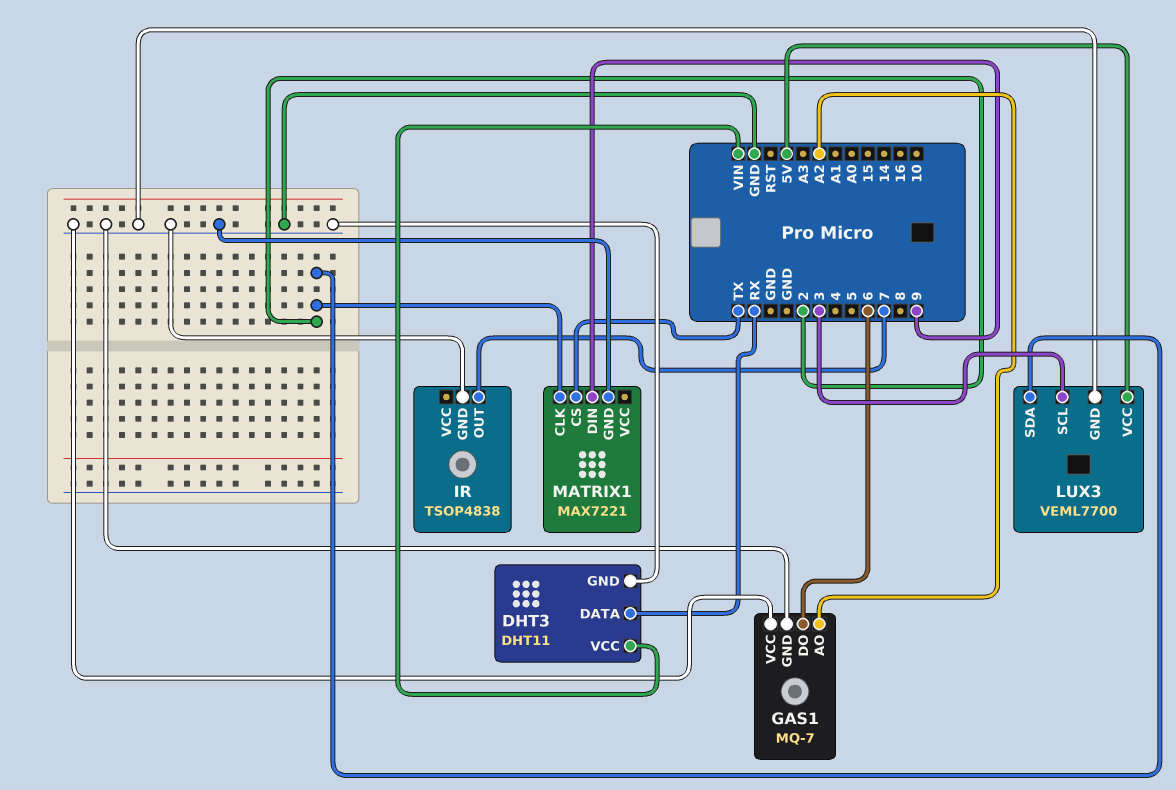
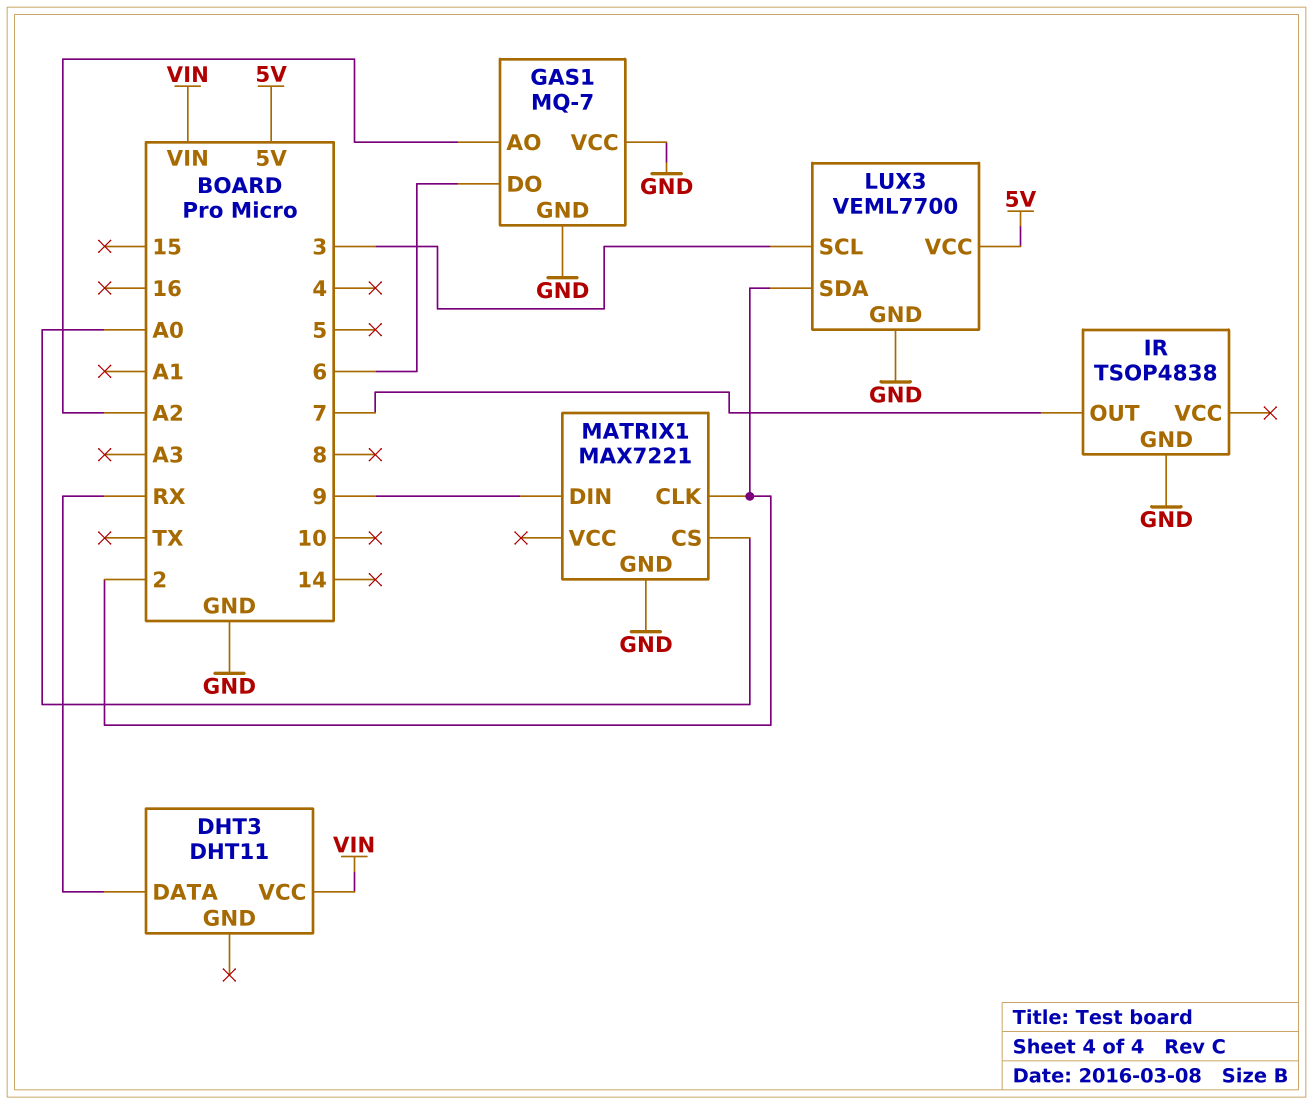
DHT3 pin GND: GND -> none
MATRIX1 pin CS: TX -> A0

